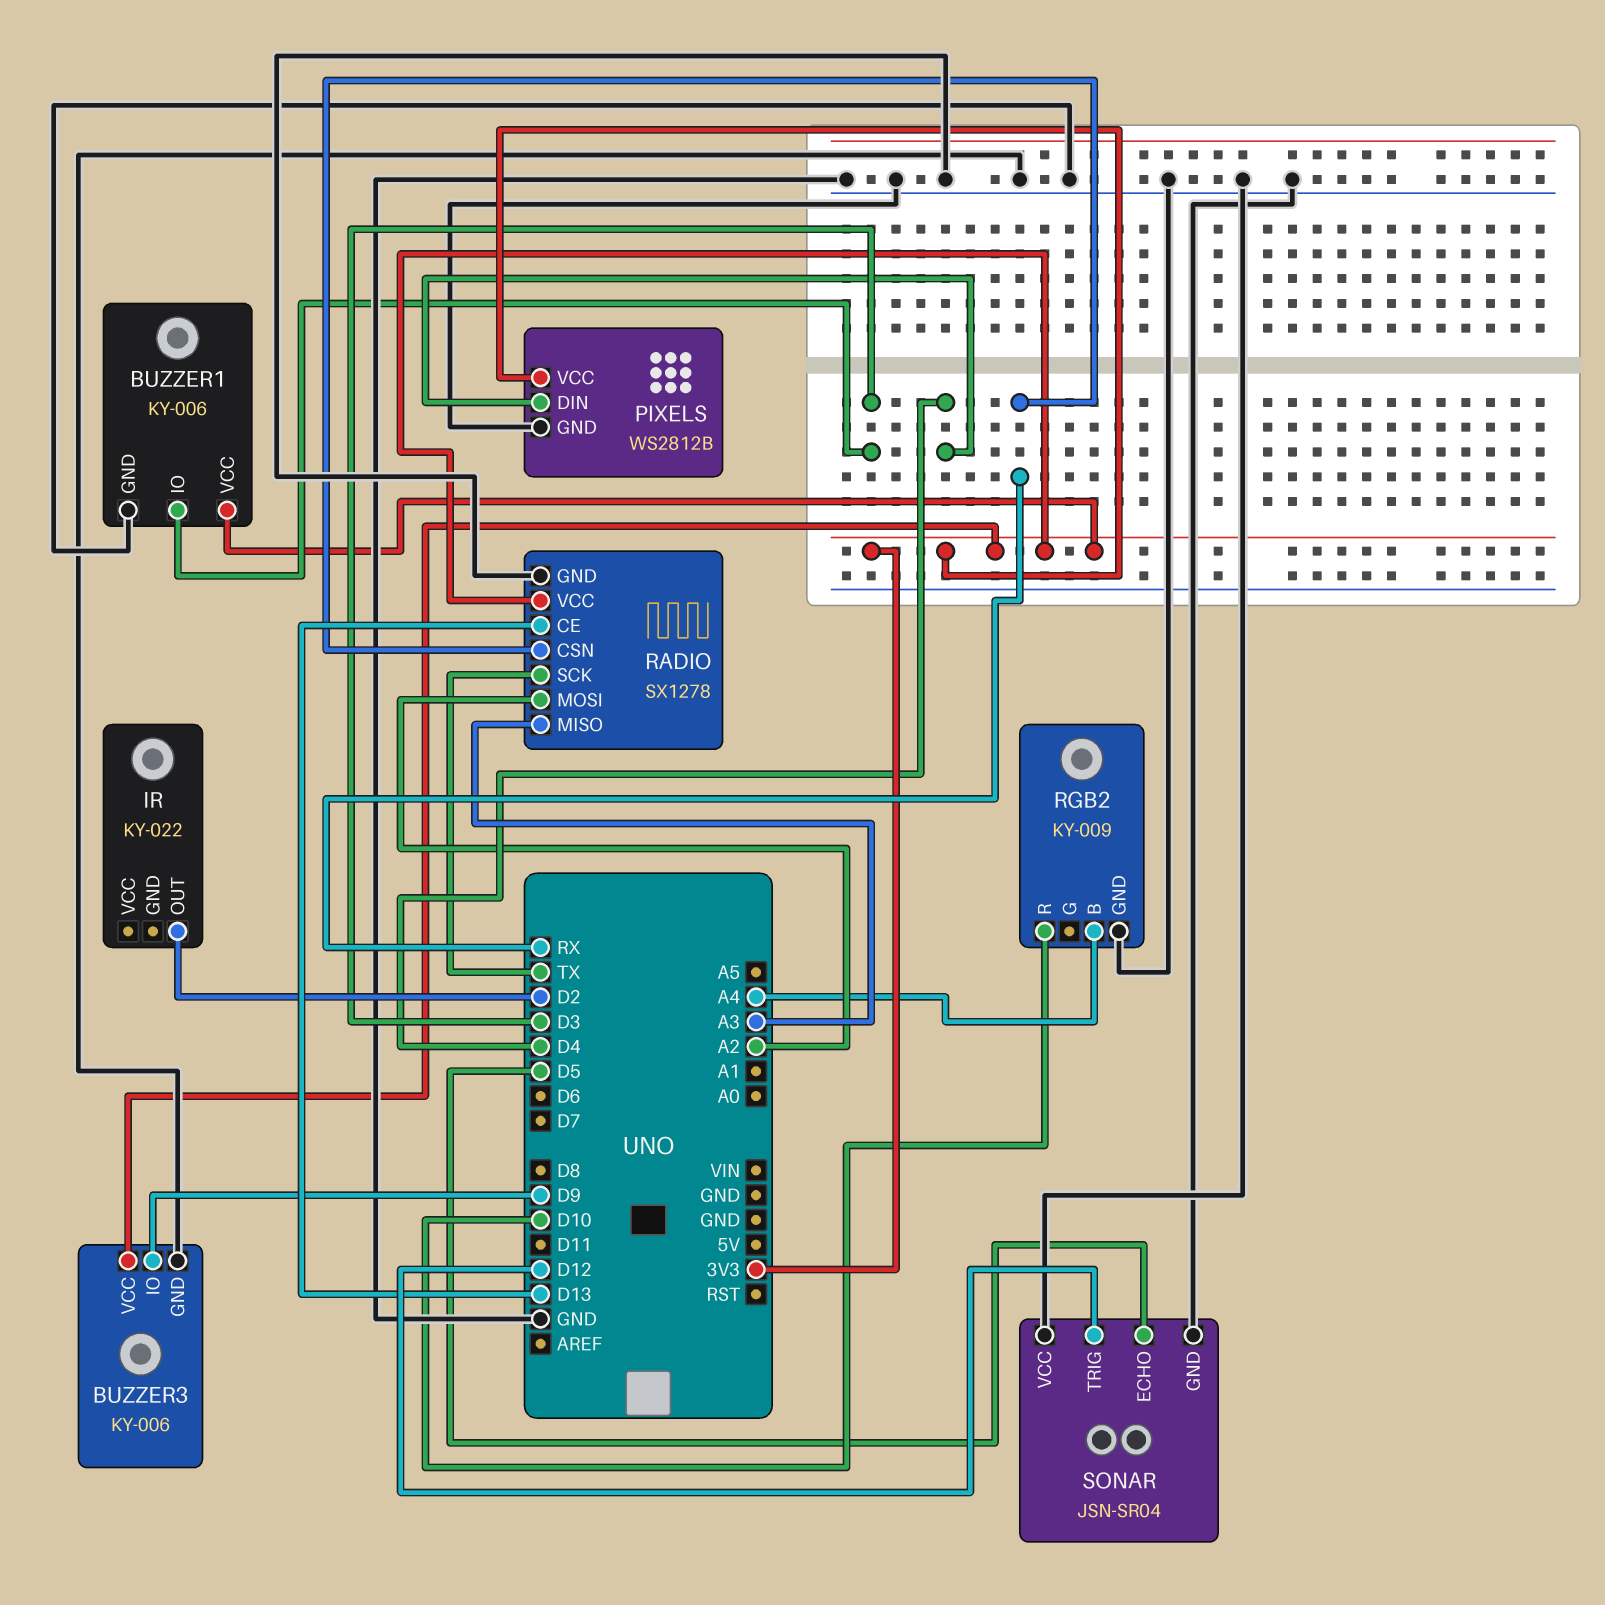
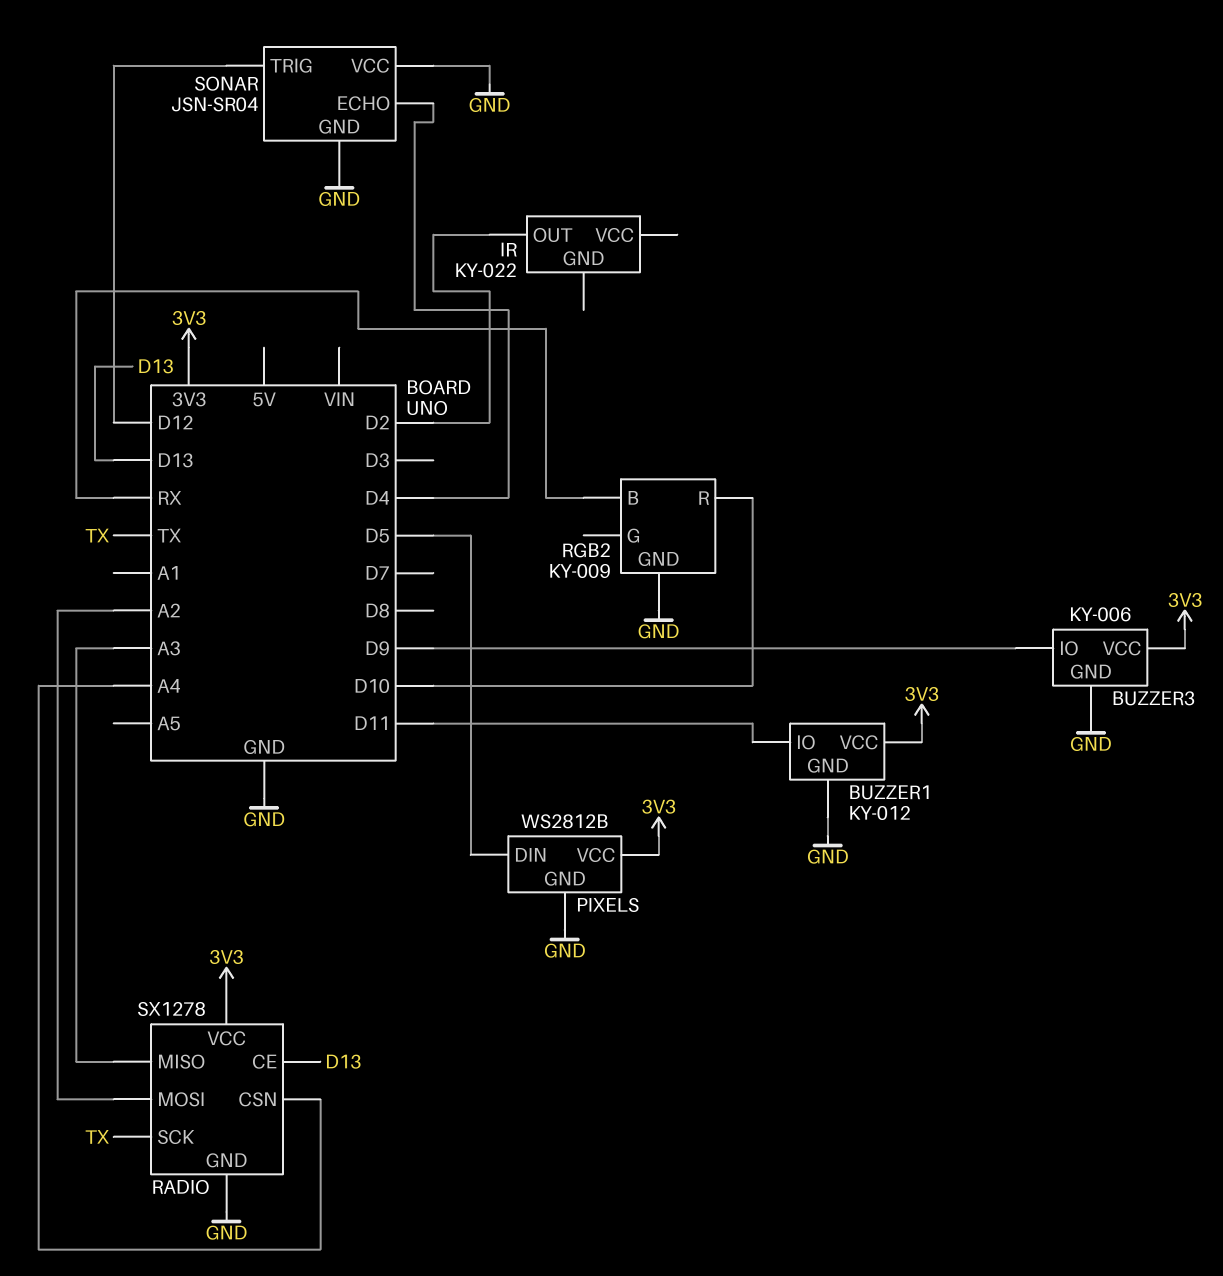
BUZZER1: KY-006 -> KY-012
BUZZER1 pin IO: D3 -> D11
PIXELS pin DIN: D4 -> D5
RADIO pin CSN: RX -> A4
RGB2 pin B: A4 -> RX
SONAR pin ECHO: D5 -> D4

